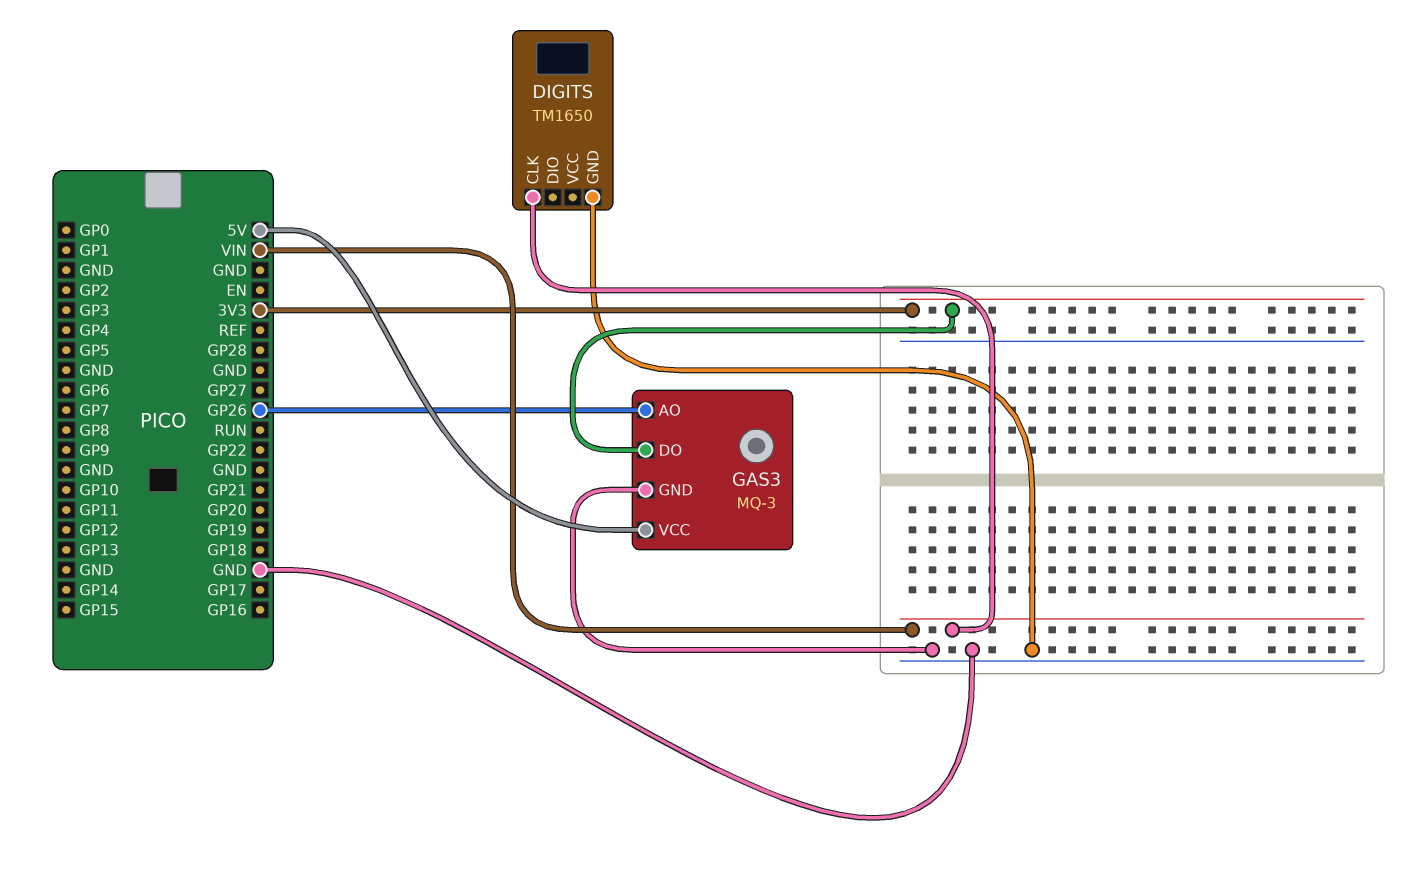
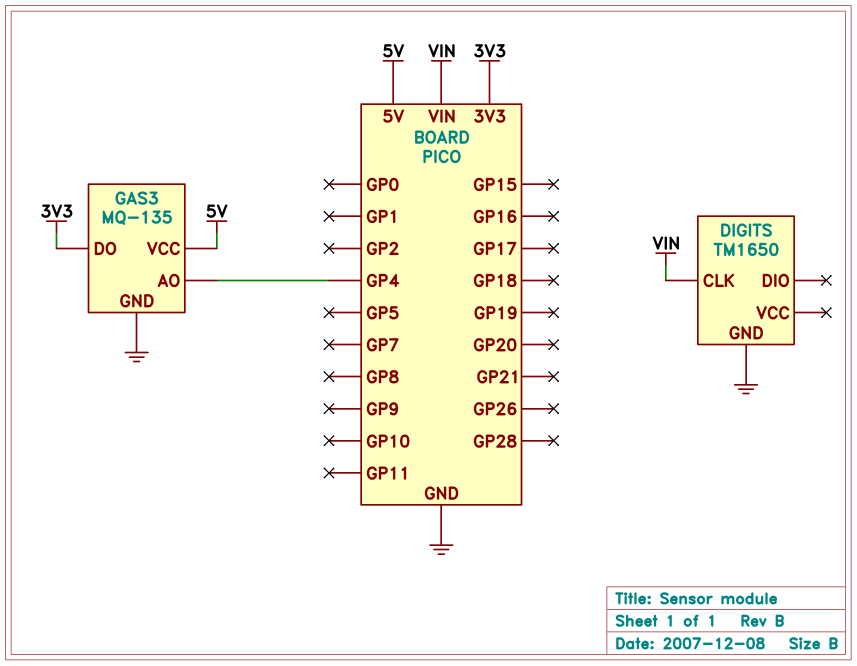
GAS3: MQ-3 -> MQ-135
GAS3 pin AO: GP26 -> GP4

